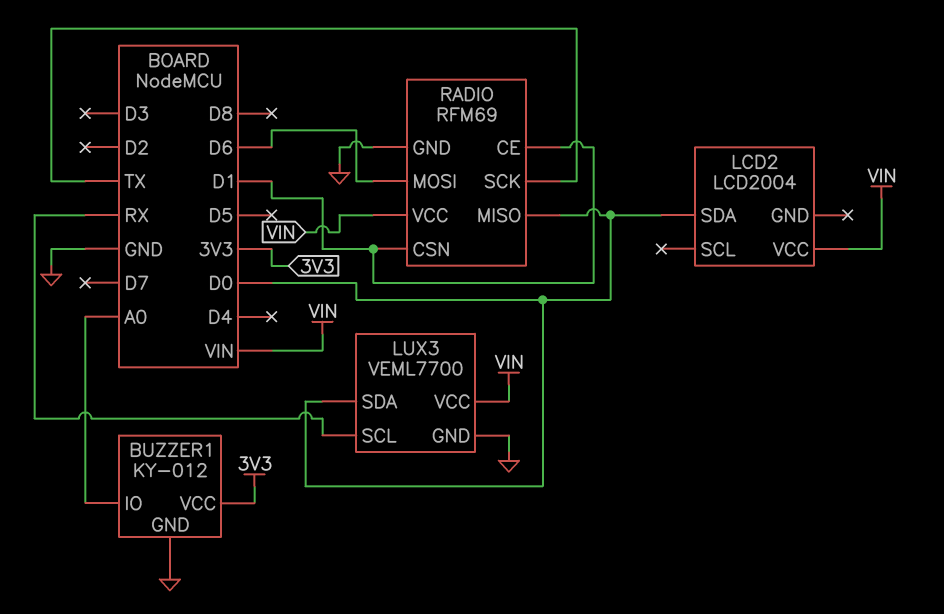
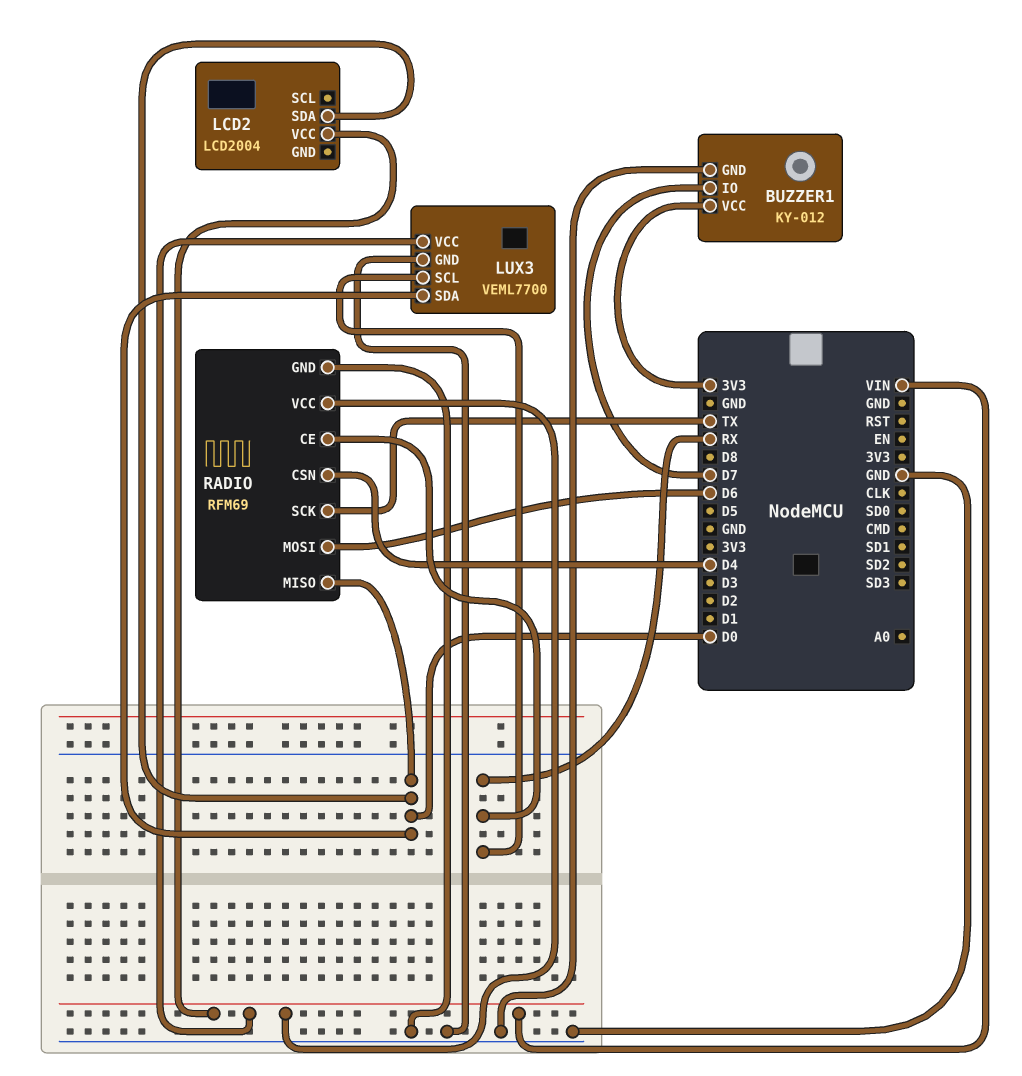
BUZZER1 pin IO: A0 -> D7
RADIO pin CE: D1 -> RX
RADIO pin CSN: D1 -> D4

